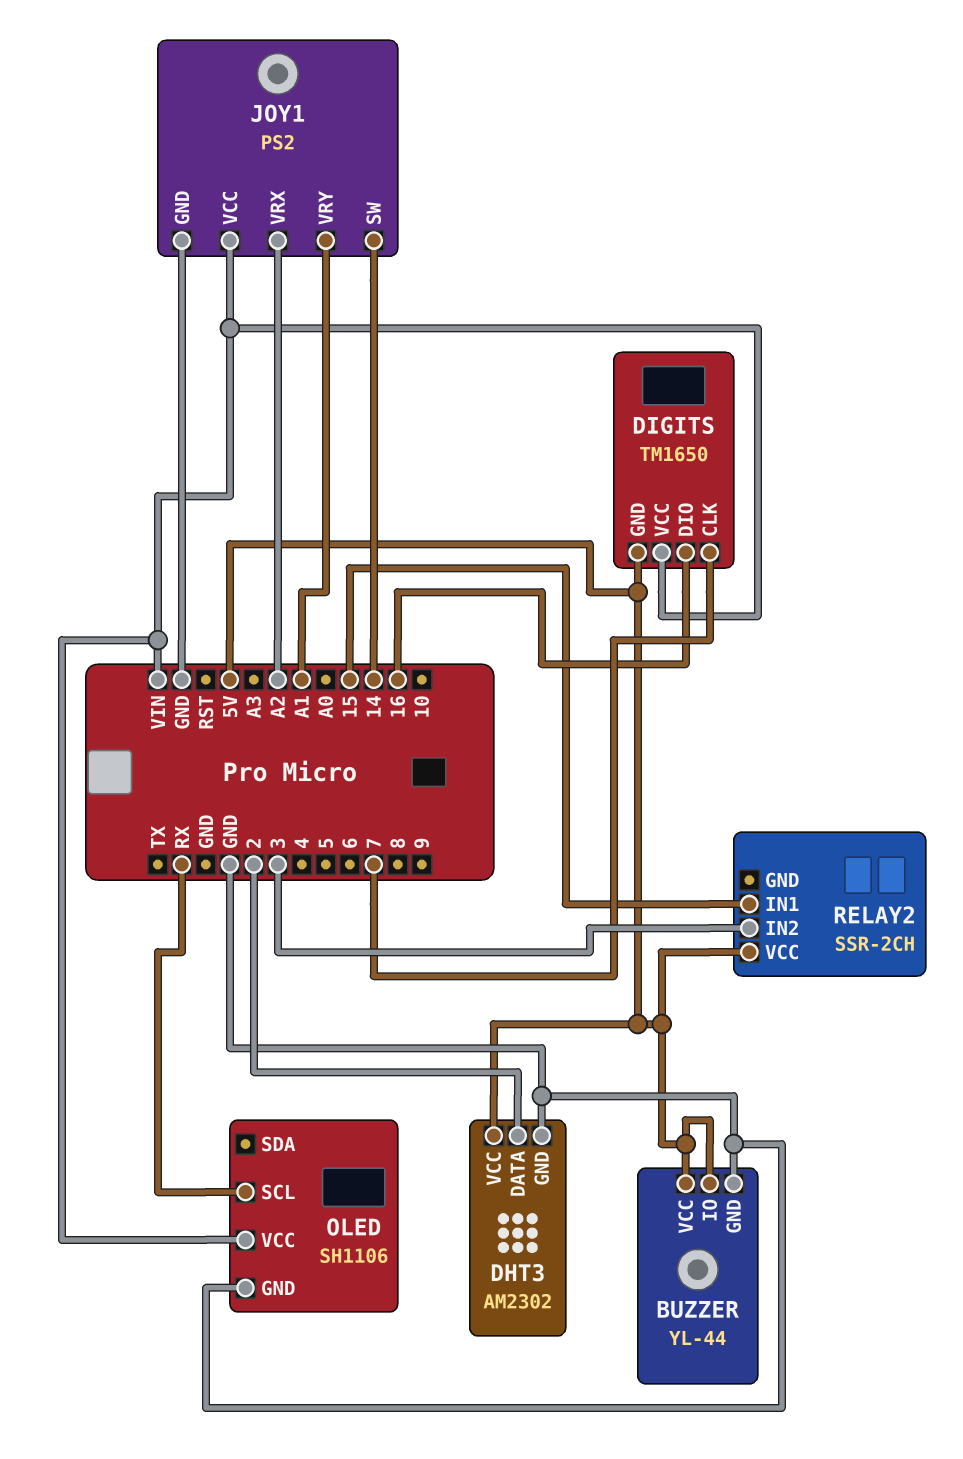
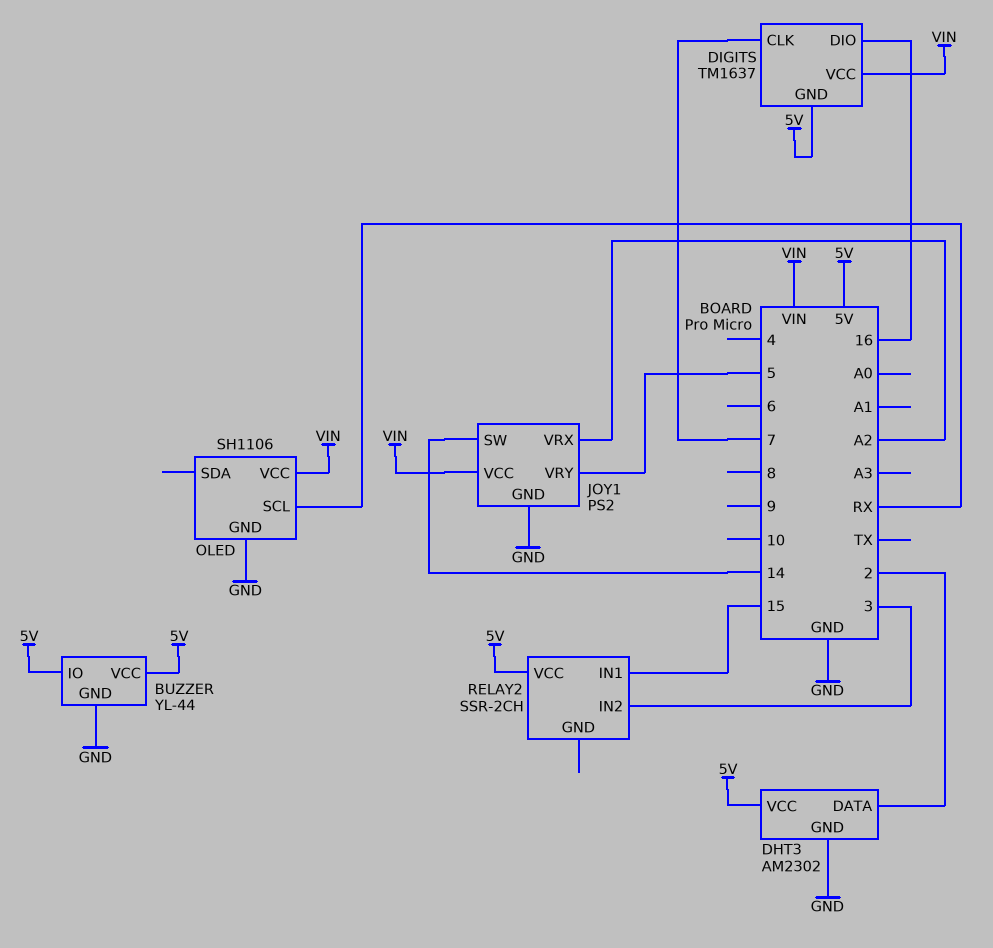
DIGITS: TM1650 -> TM1637
JOY1 pin VRY: A1 -> 5

